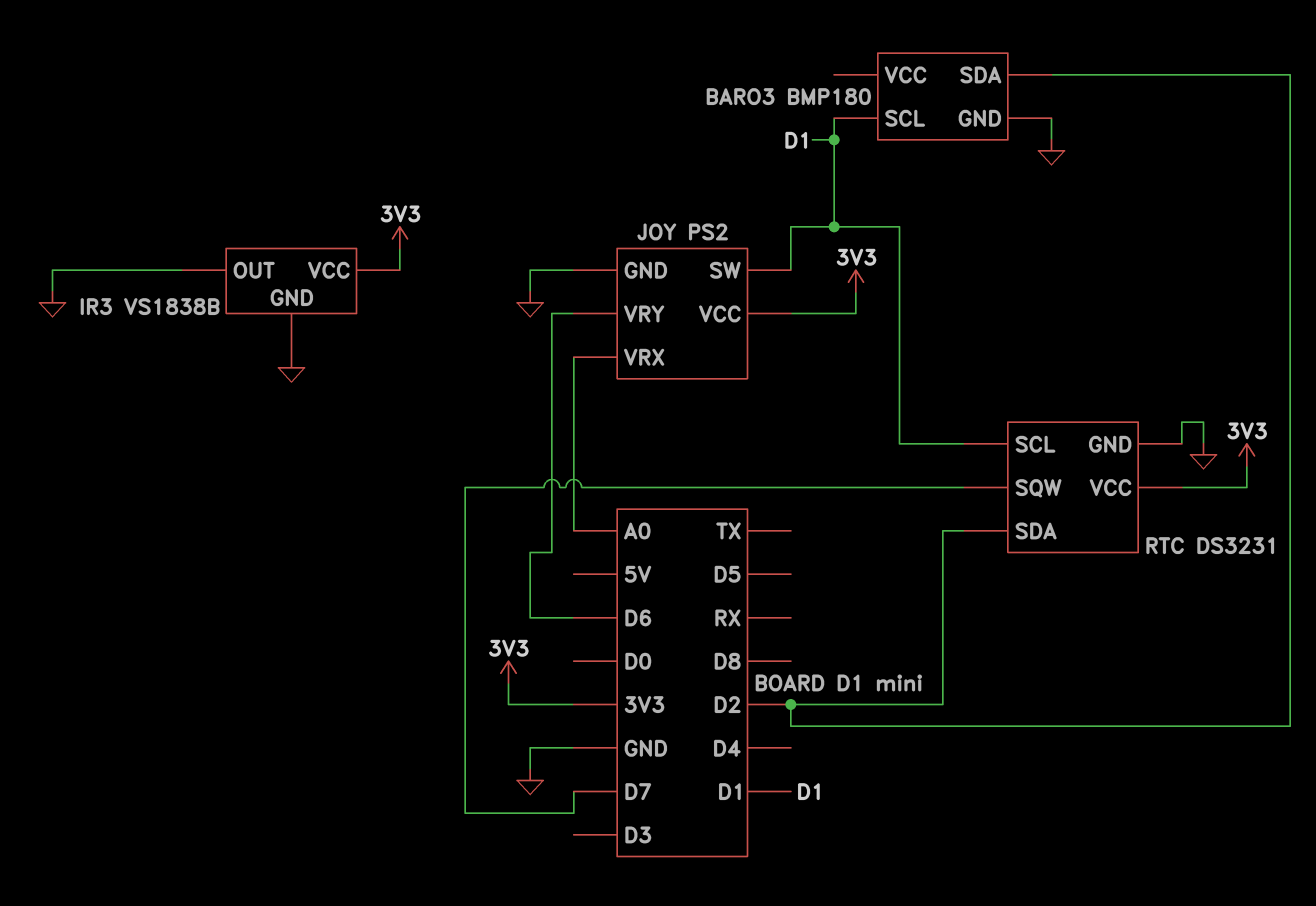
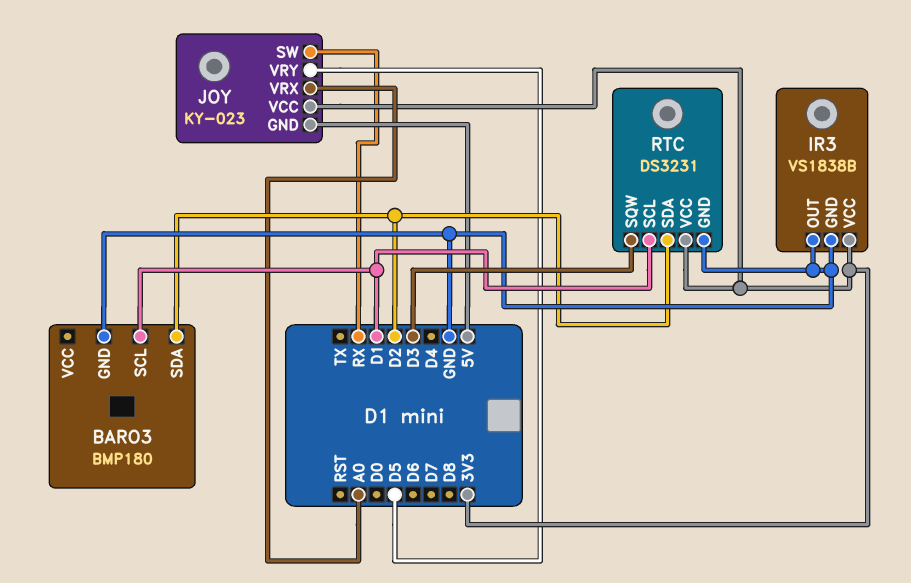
JOY: PS2 -> KY-023
JOY pin GND: GND -> 5V
JOY pin SW: D1 -> RX
JOY pin VRY: D6 -> D5
RTC pin SQW: D7 -> D3

